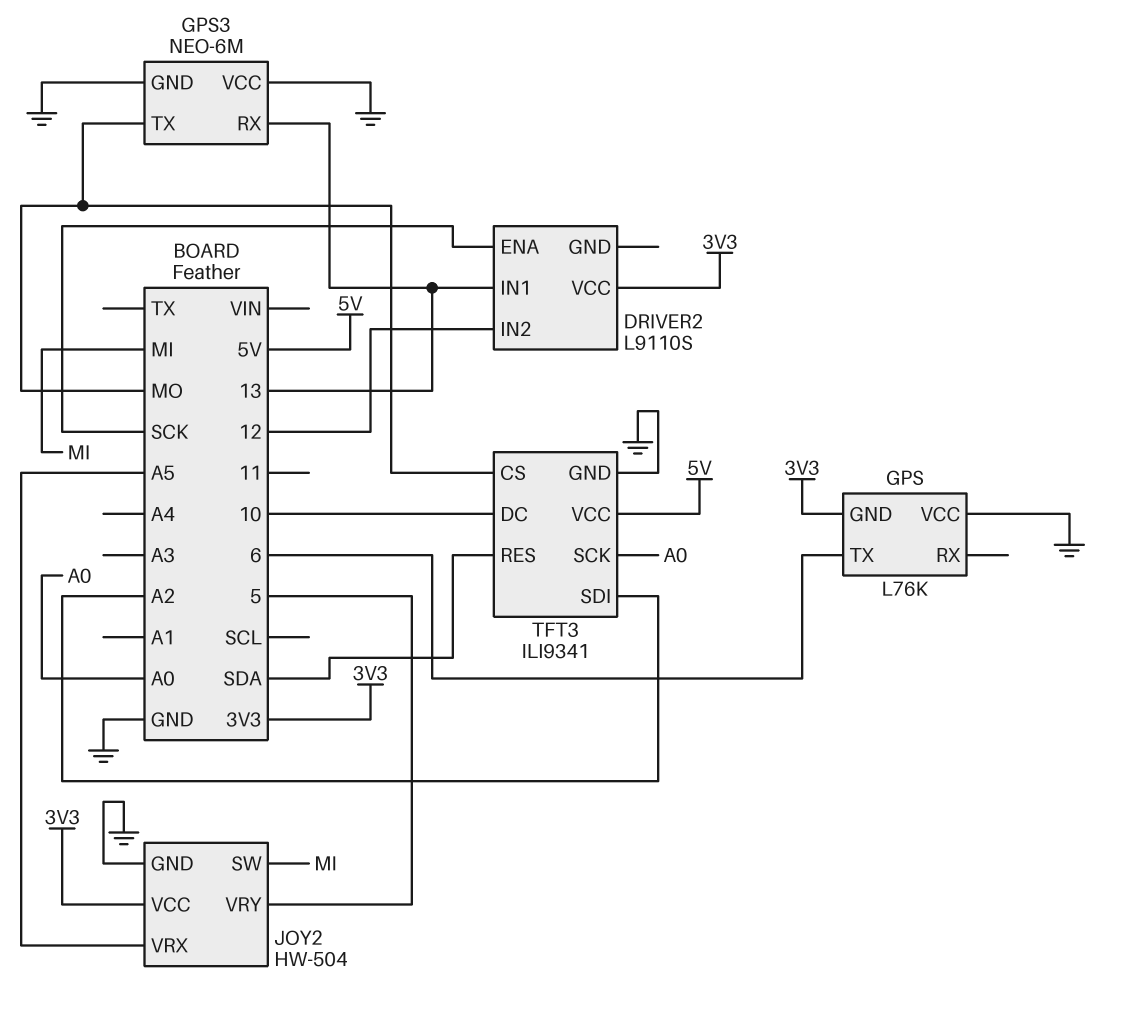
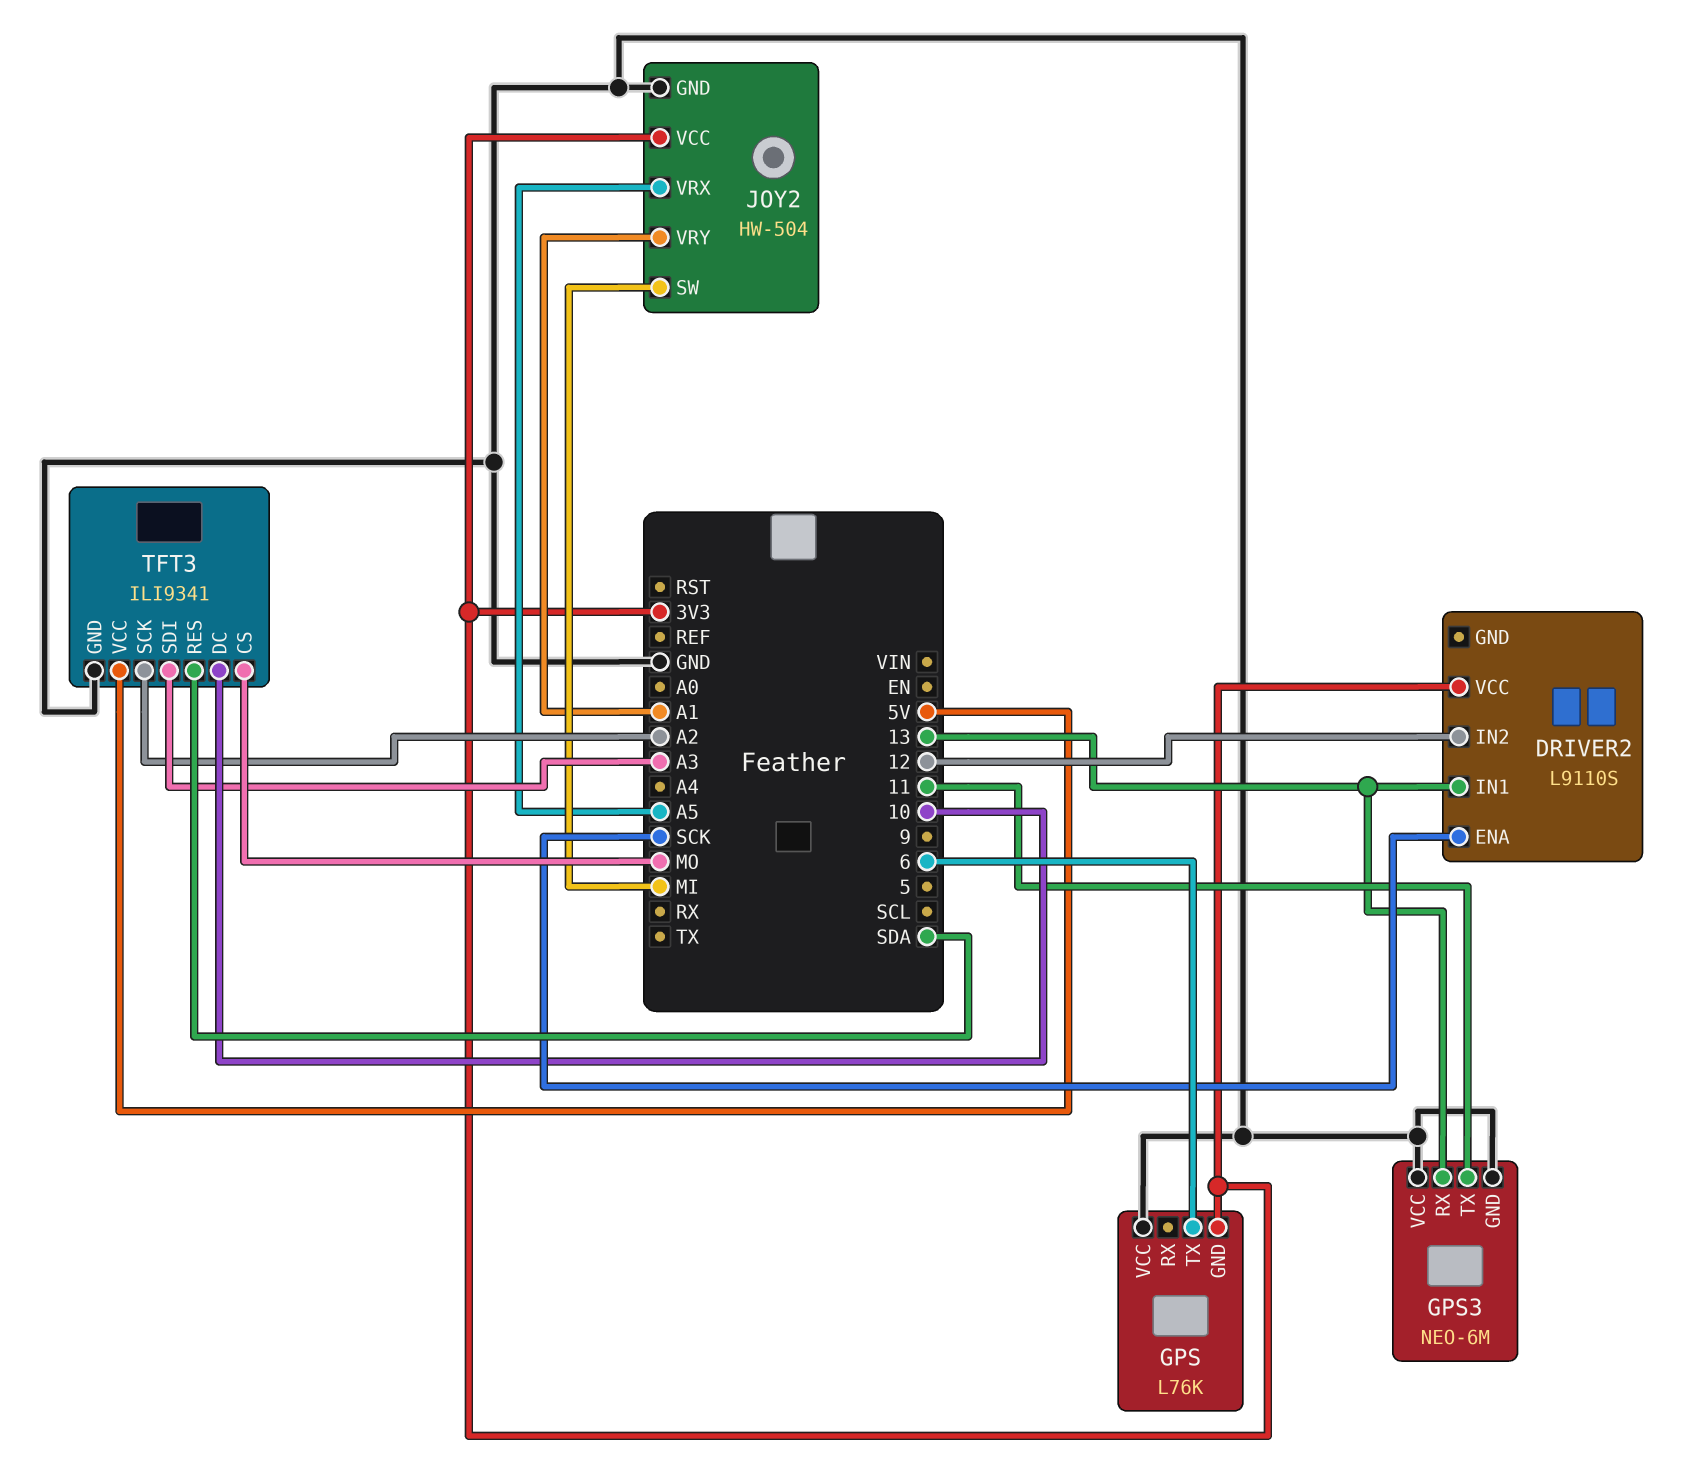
GPS3 pin TX: MO -> 11
JOY2 pin VRY: 5 -> A1
TFT3 pin SCK: A0 -> A2
TFT3 pin SDI: A2 -> A3

